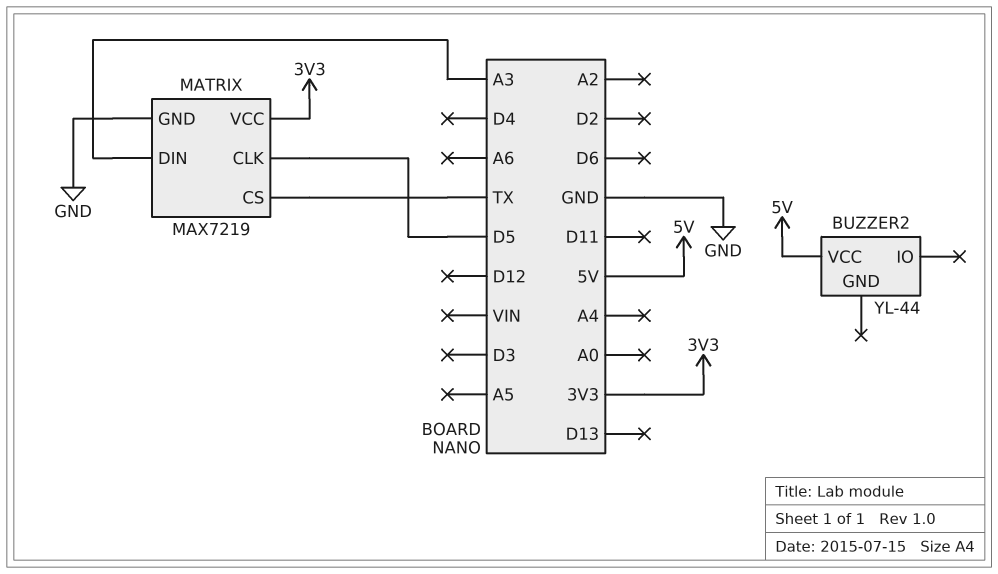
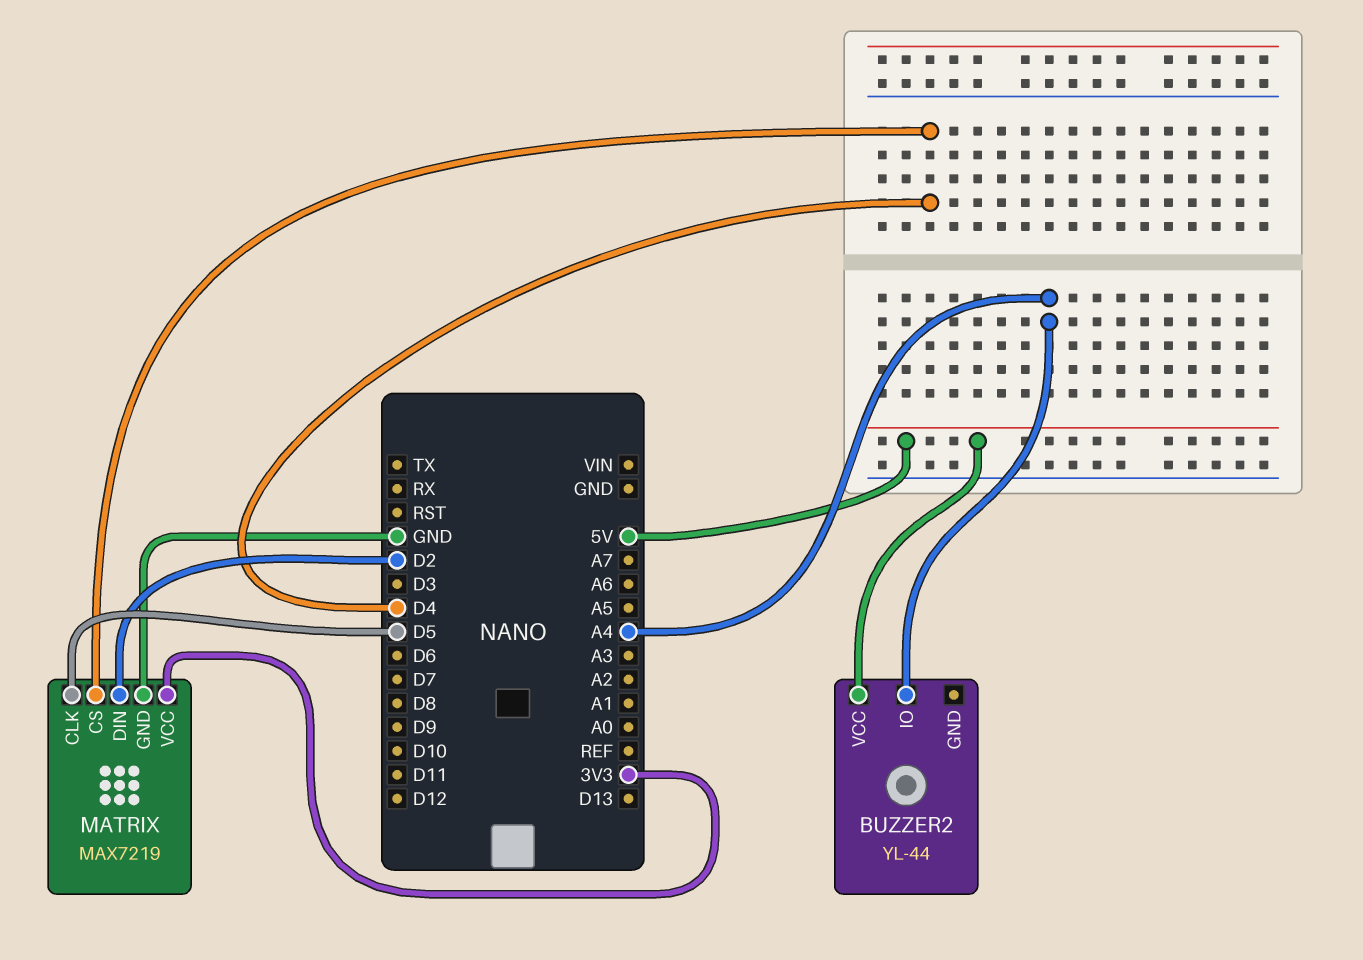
BUZZER2 pin IO: none -> A4
MATRIX pin CS: TX -> D4
MATRIX pin DIN: A3 -> D2

